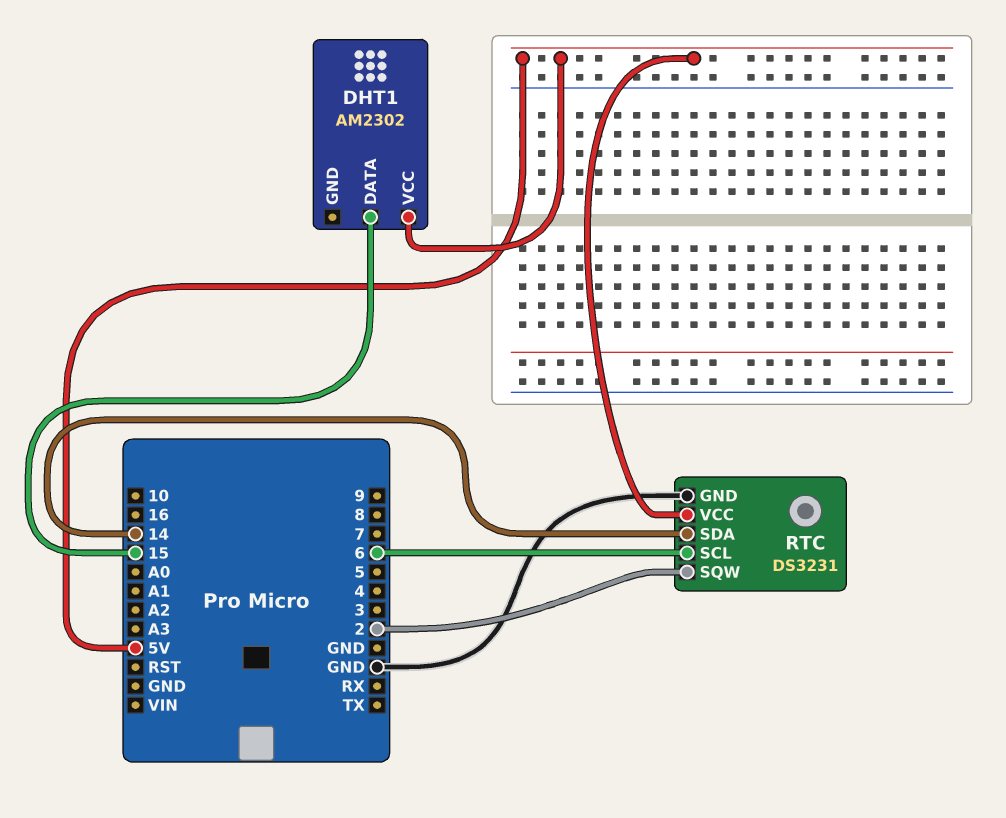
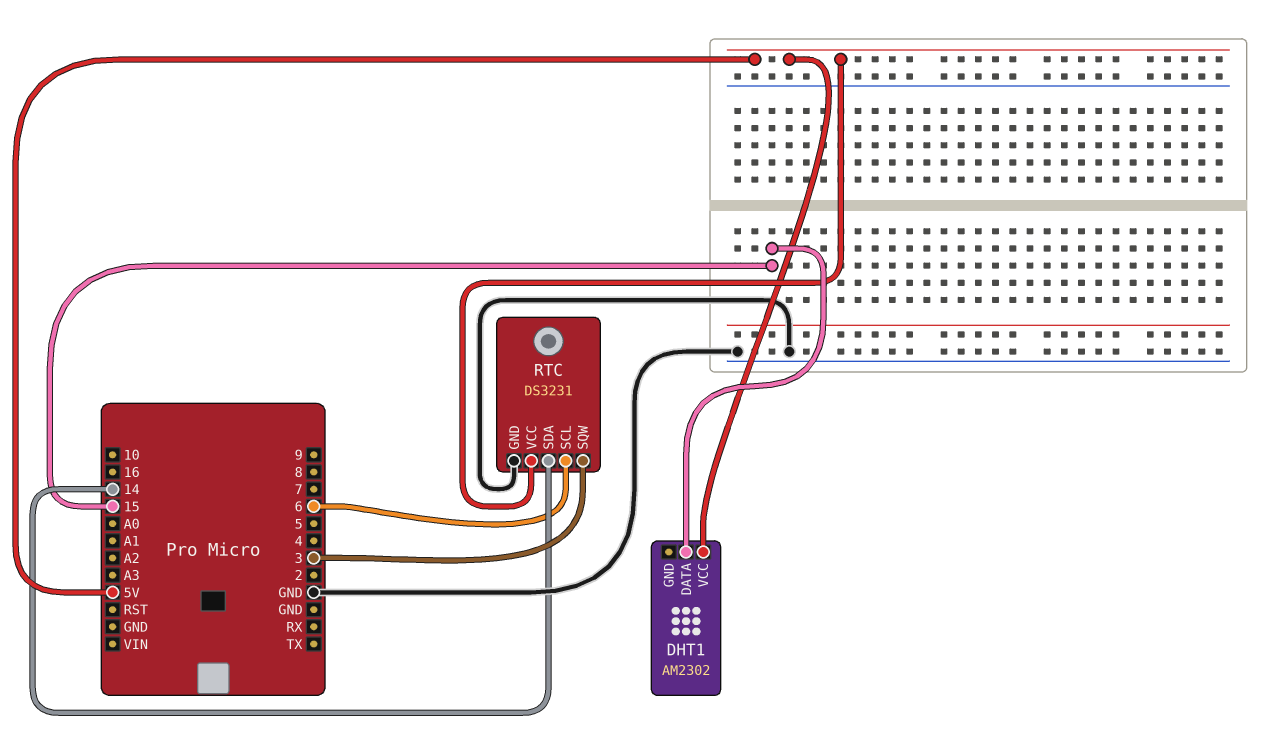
RTC pin SQW: 2 -> 3

